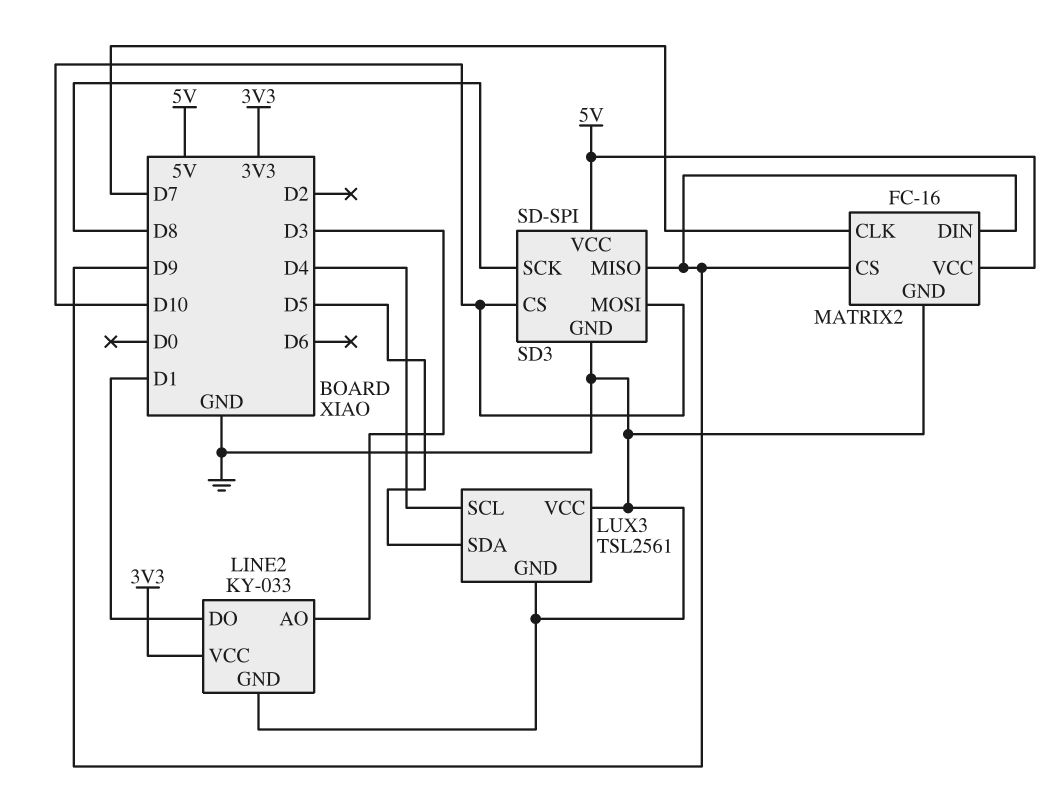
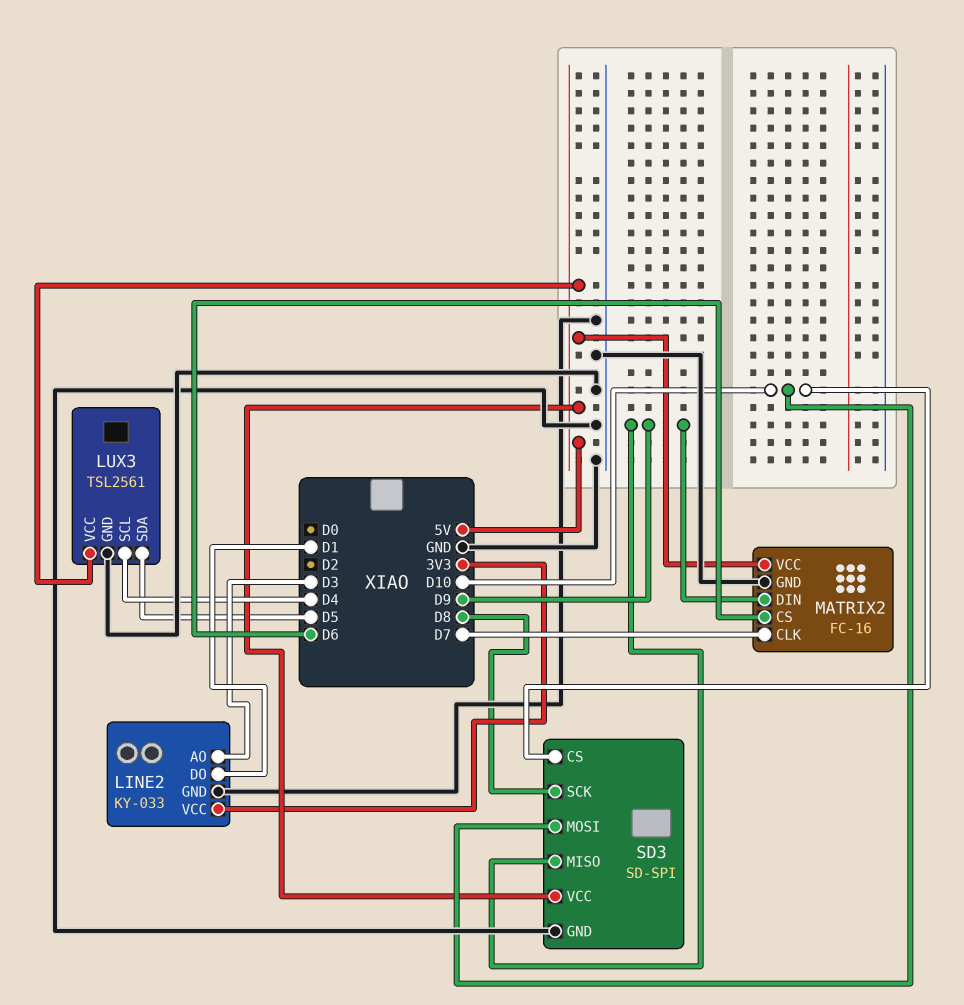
LUX3 pin VCC: GND -> 5V
MATRIX2 pin CS: D9 -> D6

